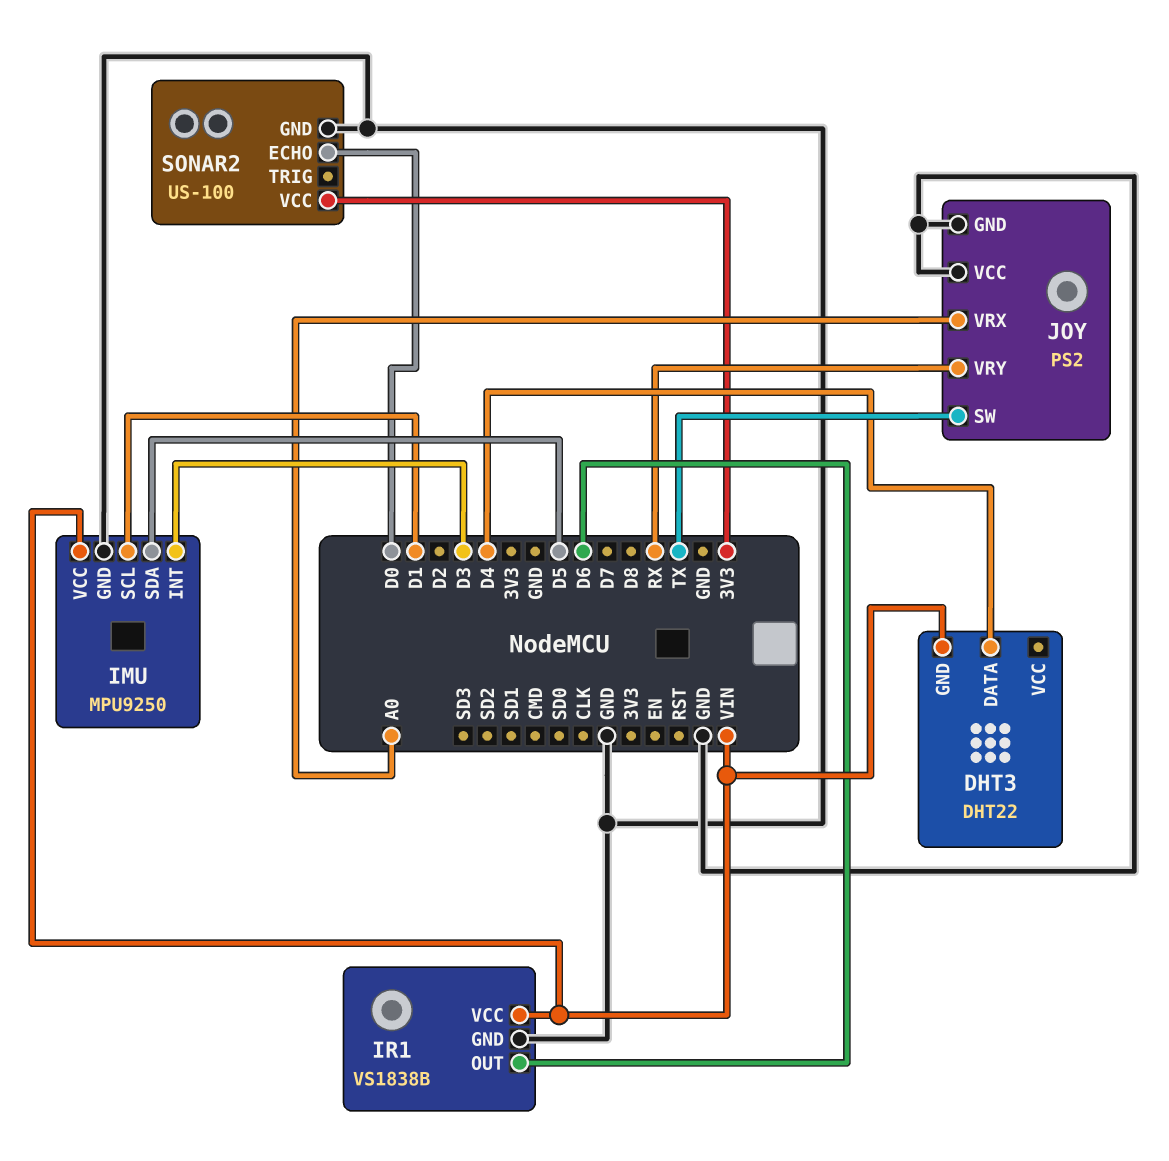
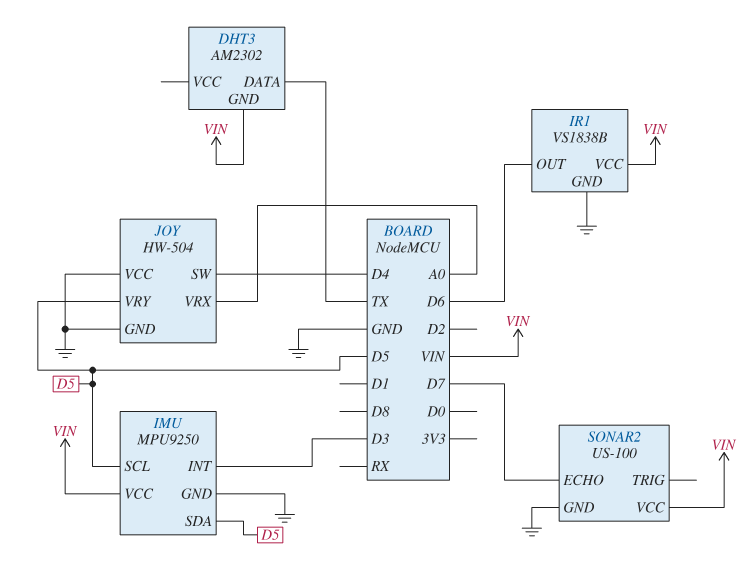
DHT3: DHT22 -> AM2302
DHT3 pin DATA: D4 -> TX
IMU pin SCL: D1 -> D5
JOY: PS2 -> HW-504
JOY pin SW: TX -> D4
JOY pin VRY: RX -> D5
SONAR2 pin ECHO: D0 -> D7
SONAR2 pin VCC: 3V3 -> VIN

